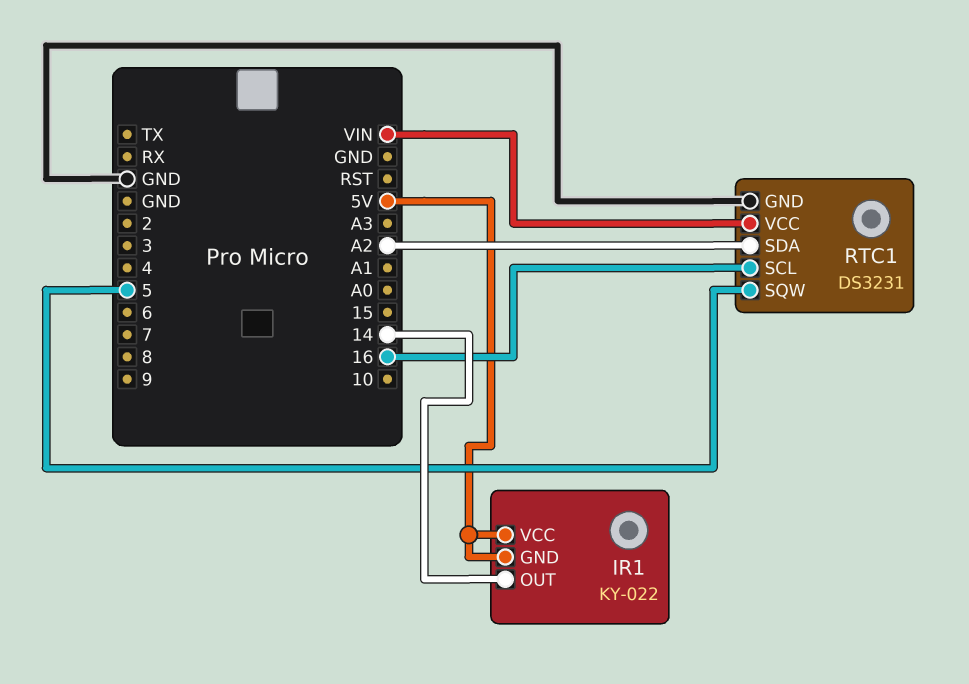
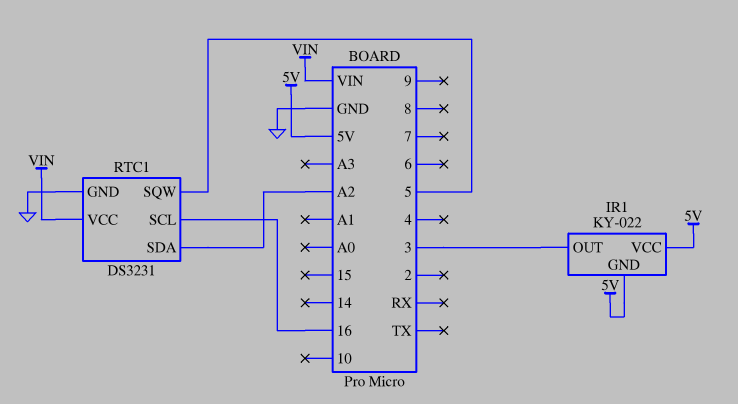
IR1 pin OUT: 14 -> 3

